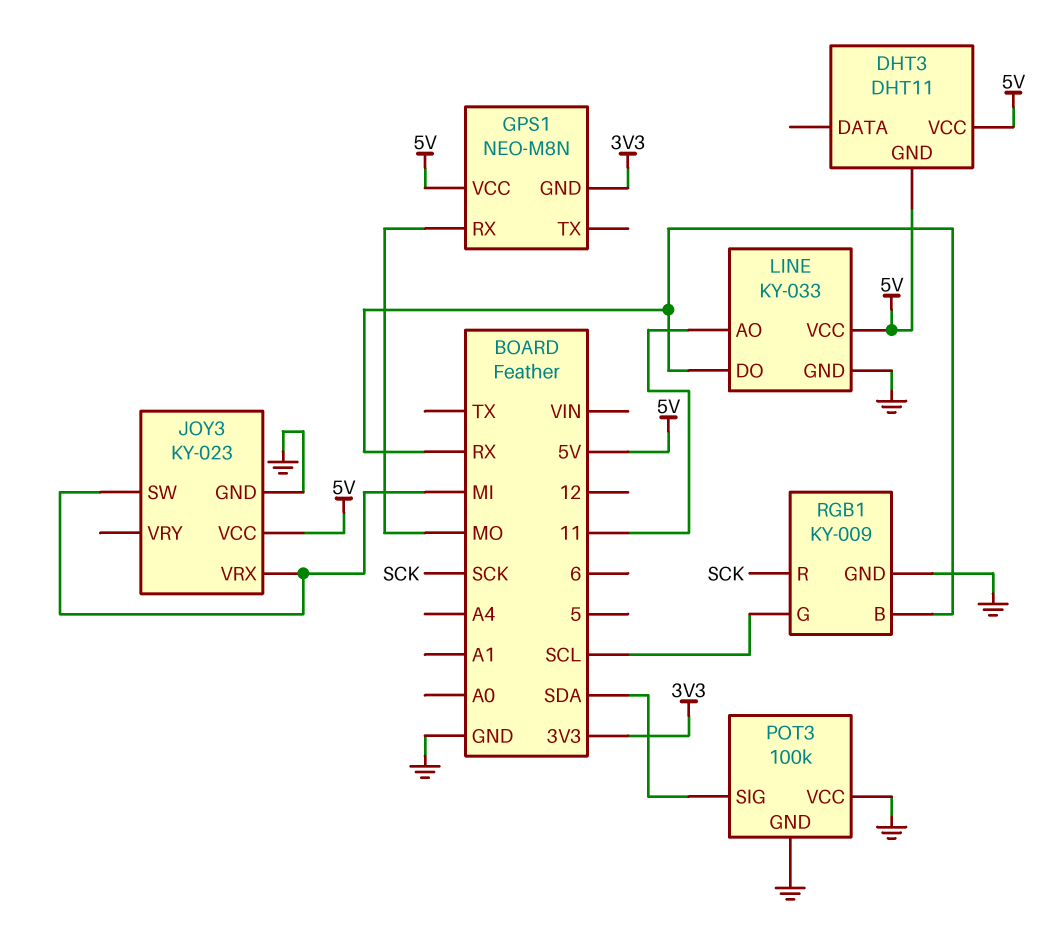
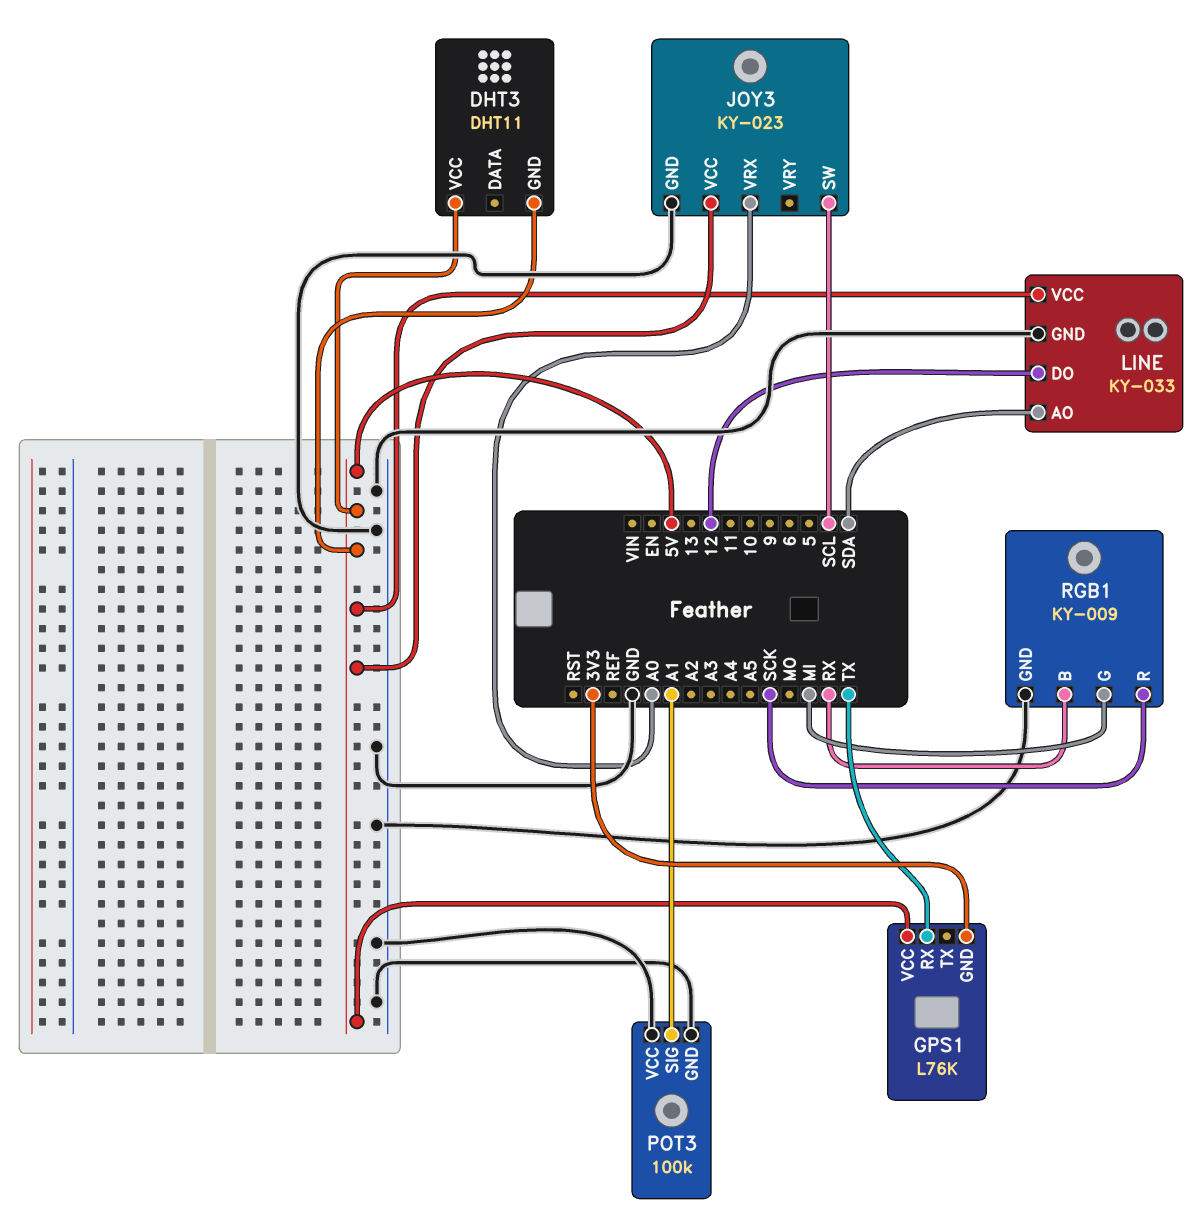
GPS1: NEO-M8N -> L76K
GPS1 pin RX: MO -> TX
JOY3 pin SW: MI -> SCL
JOY3 pin VRX: MI -> A0
LINE pin AO: 11 -> SDA
LINE pin DO: RX -> 12
POT3 pin SIG: SDA -> A1
RGB1 pin G: SCL -> MI

